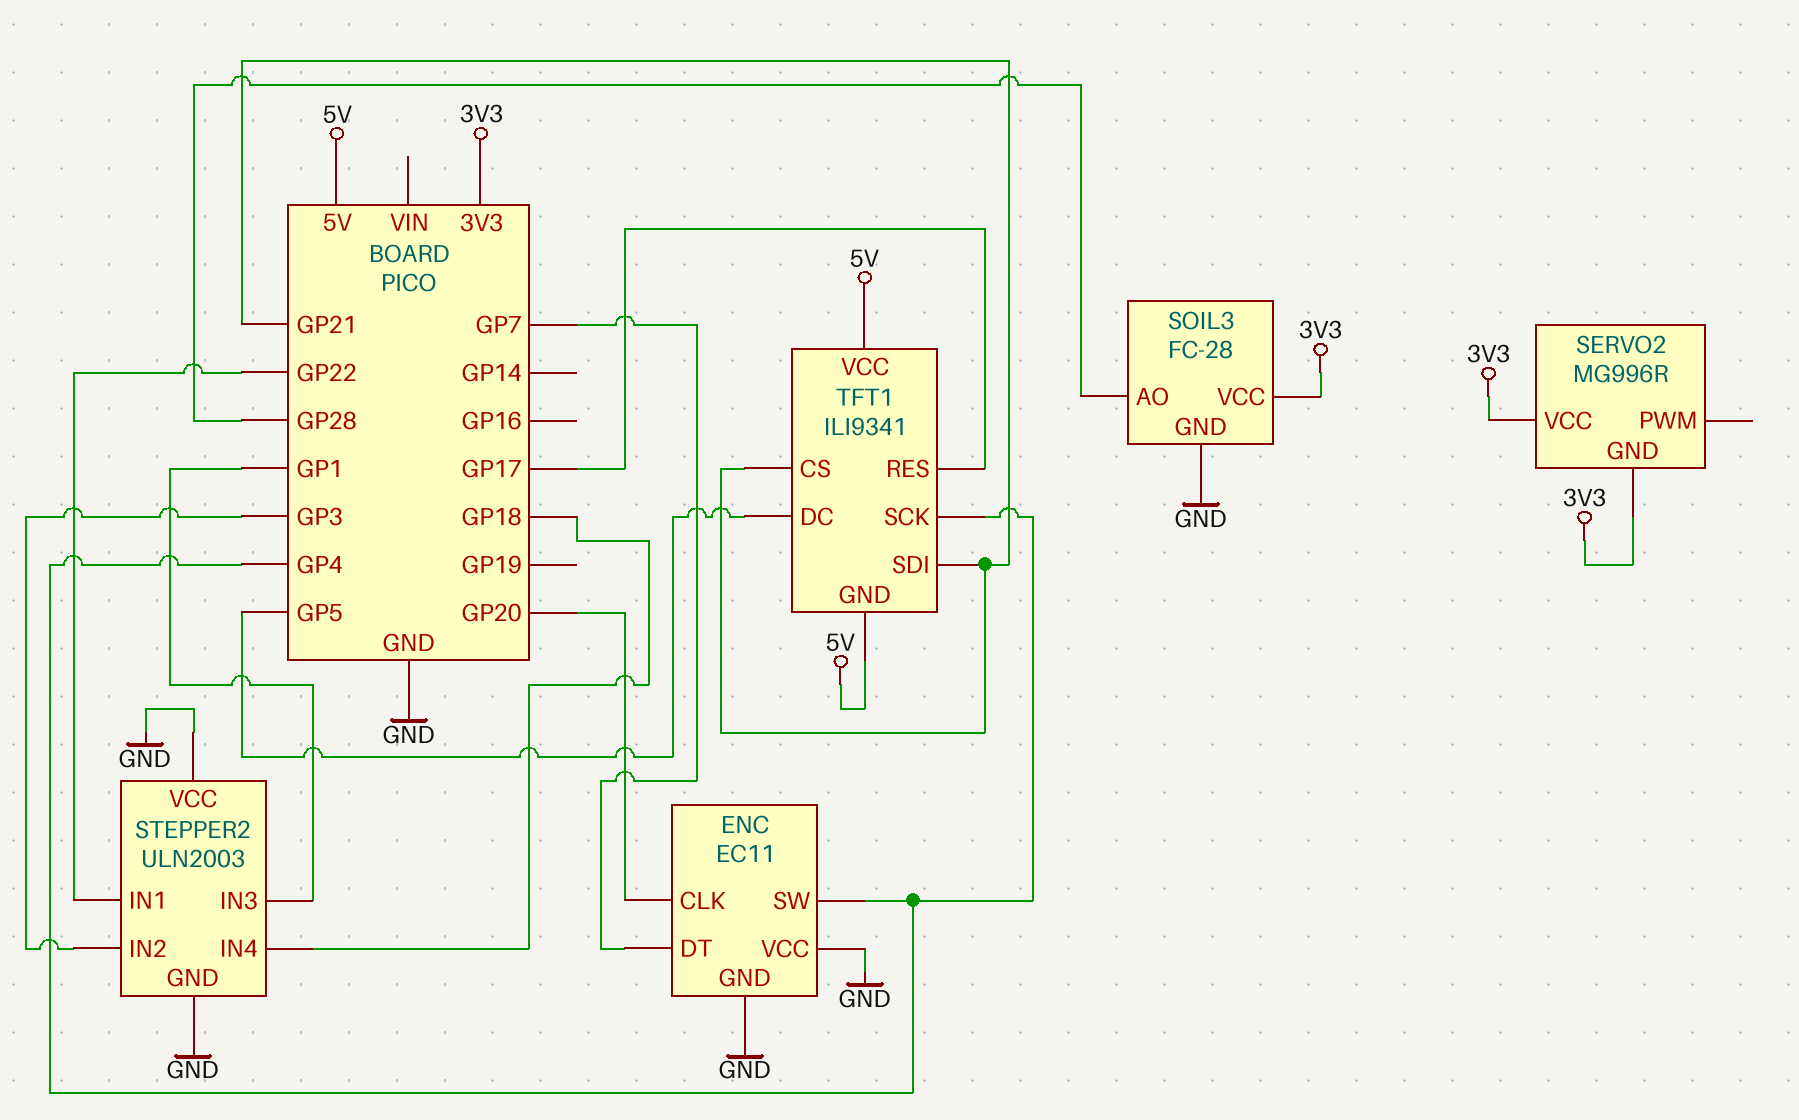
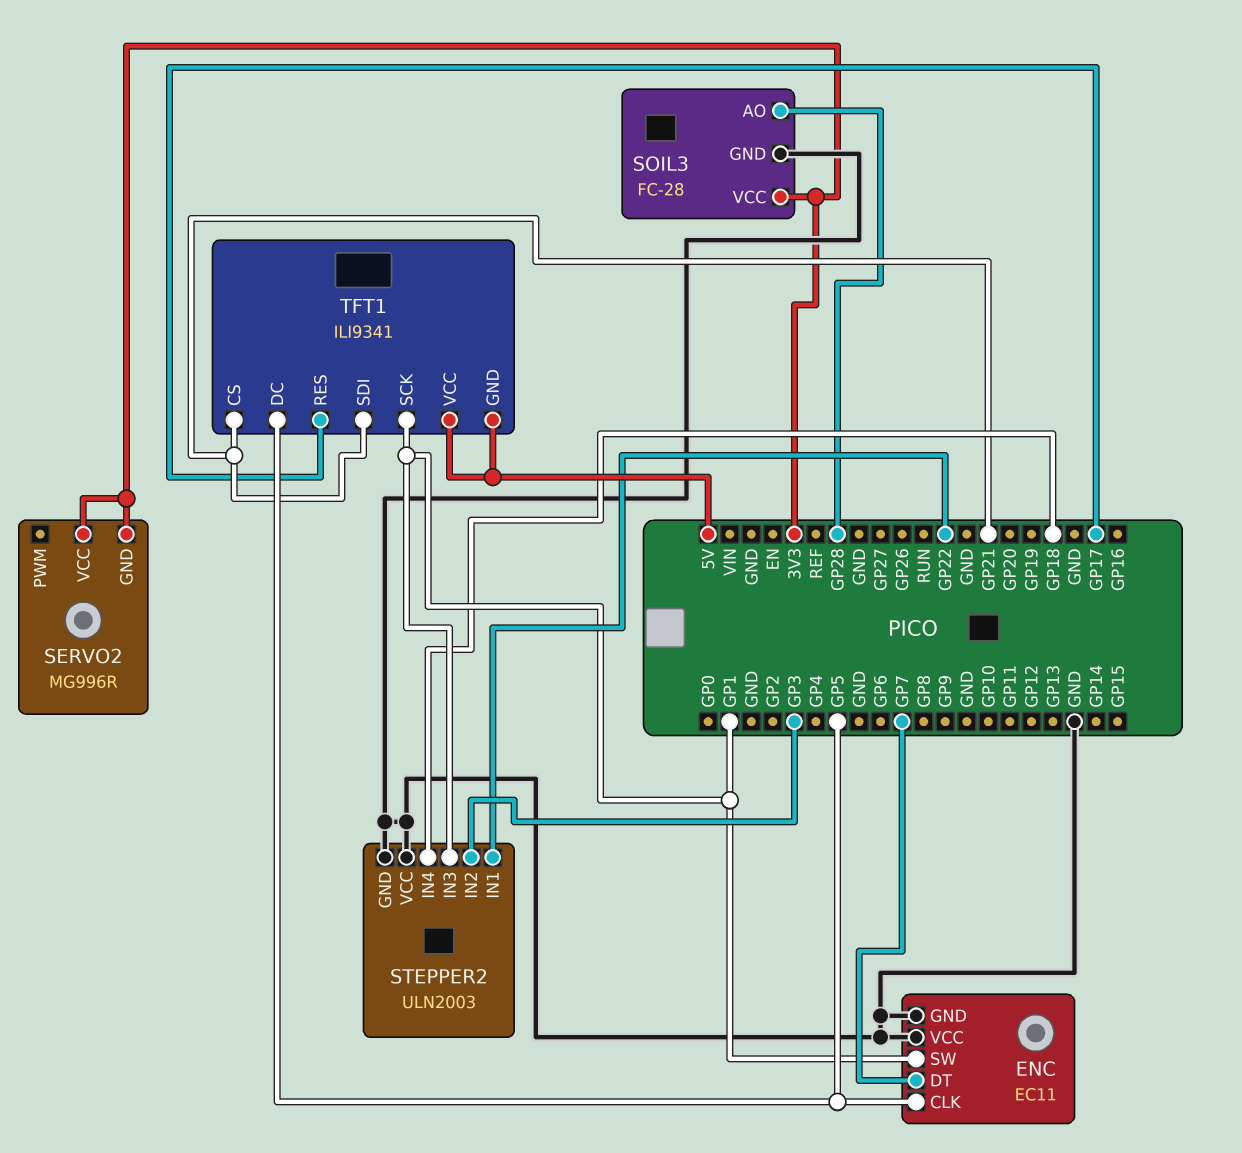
ENC pin CLK: GP20 -> GP5
ENC pin SW: GP4 -> GP1
TFT1 pin SCK: GP4 -> GP1

